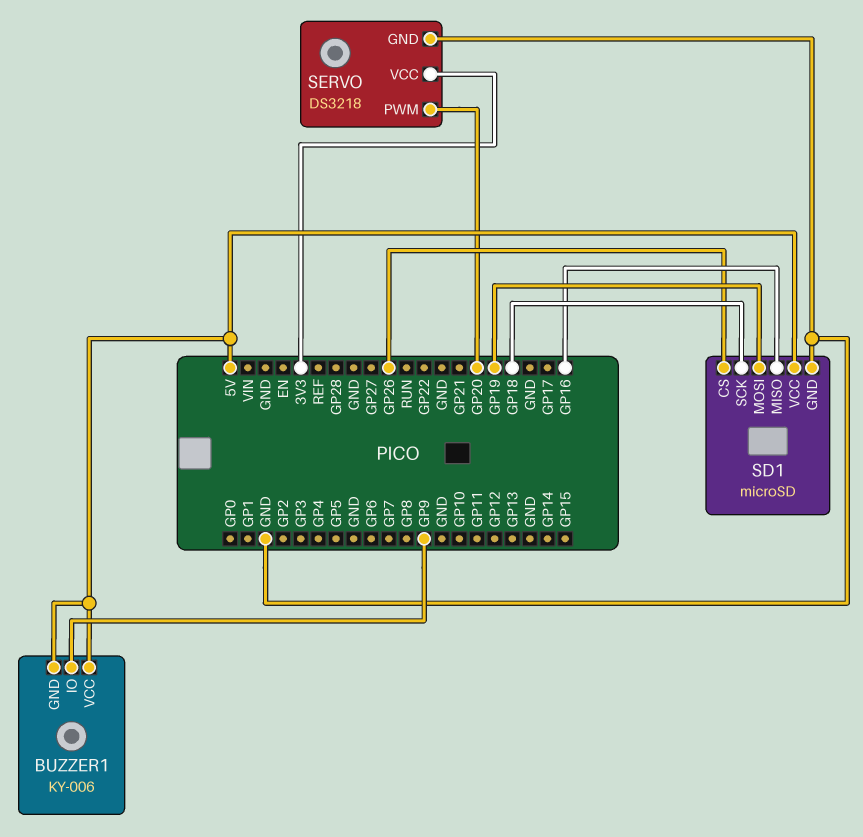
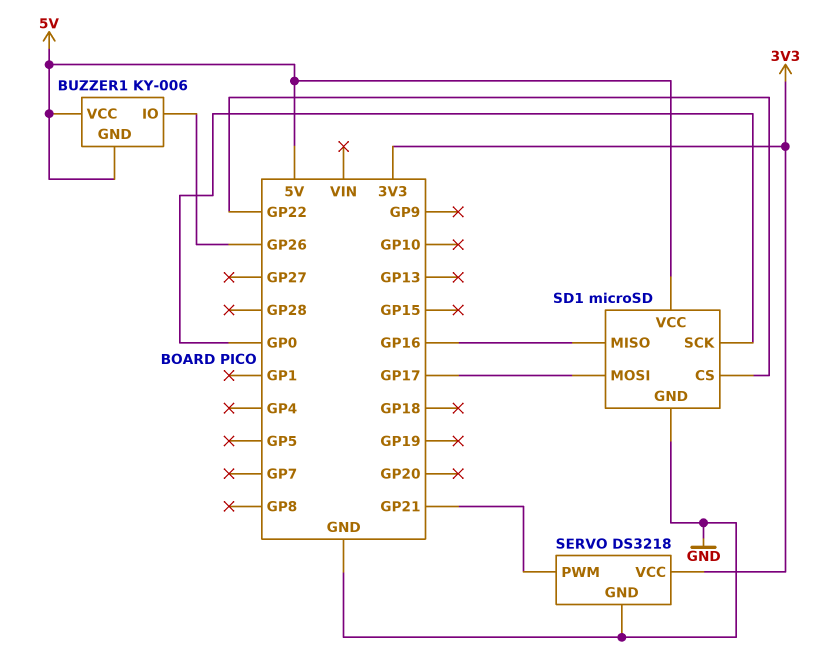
BUZZER1 pin IO: GP9 -> GP26
SD1 pin CS: GP26 -> GP22
SD1 pin MOSI: GP19 -> GP17
SD1 pin SCK: GP18 -> GP0
SERVO pin PWM: GP20 -> GP21

